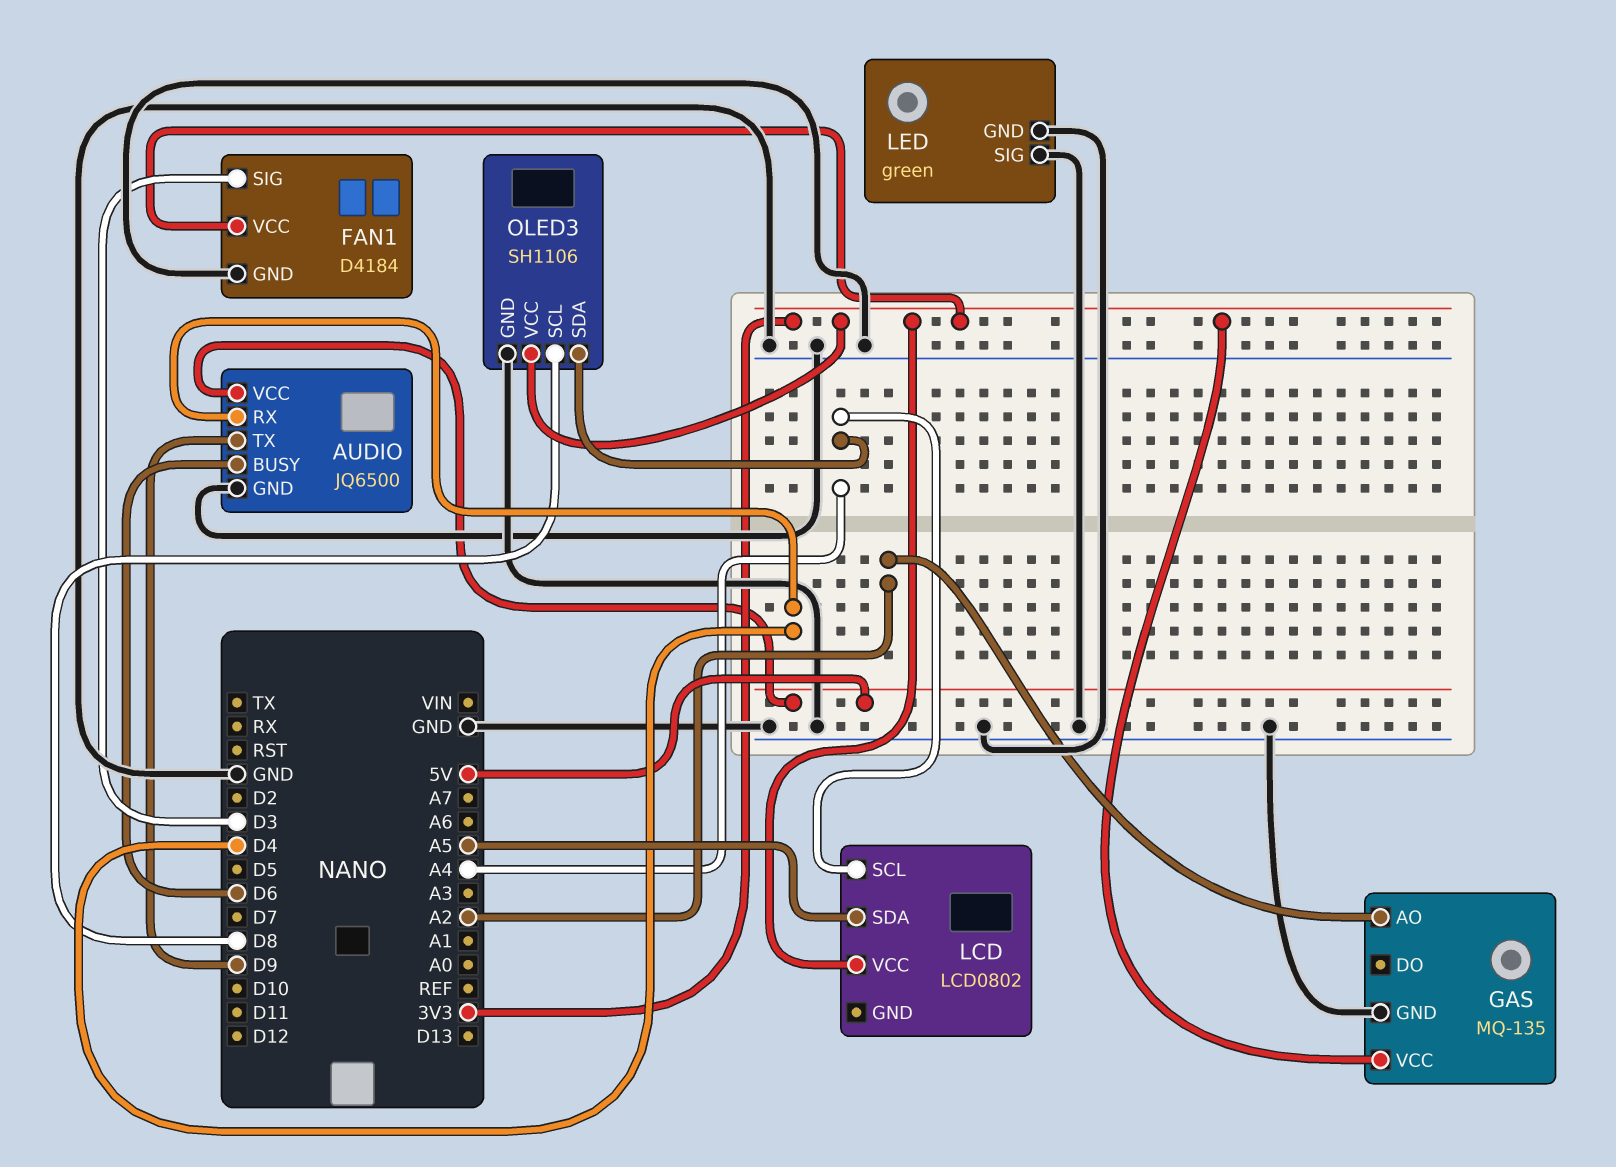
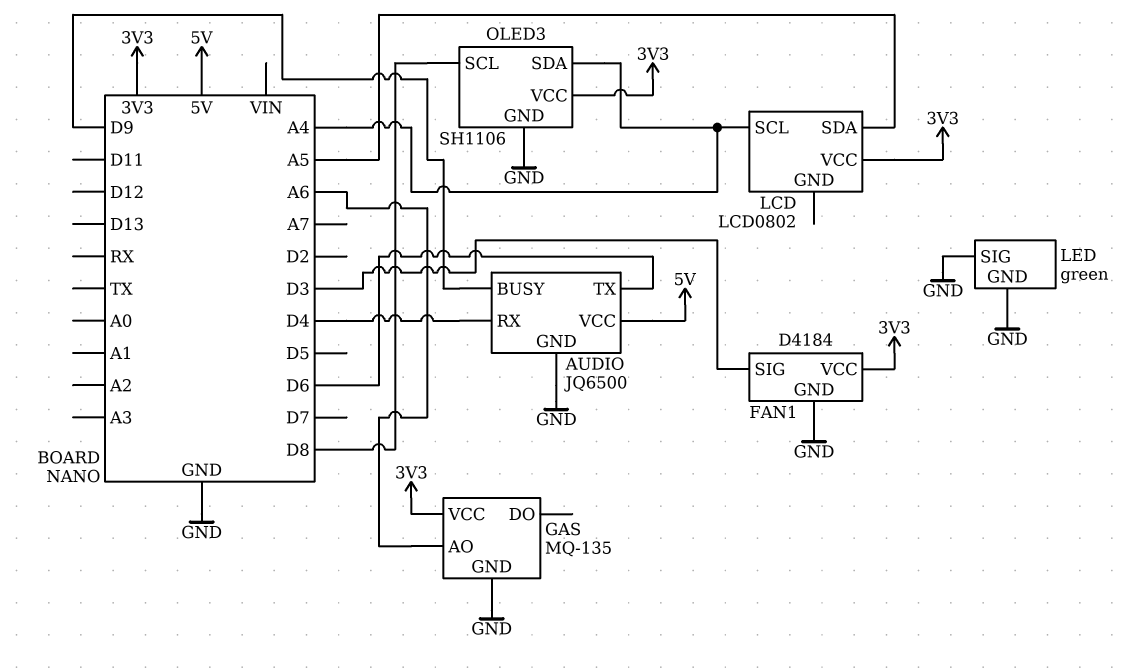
AUDIO pin BUSY: D6 -> D9
AUDIO pin TX: D9 -> D6
GAS pin AO: A2 -> A6

